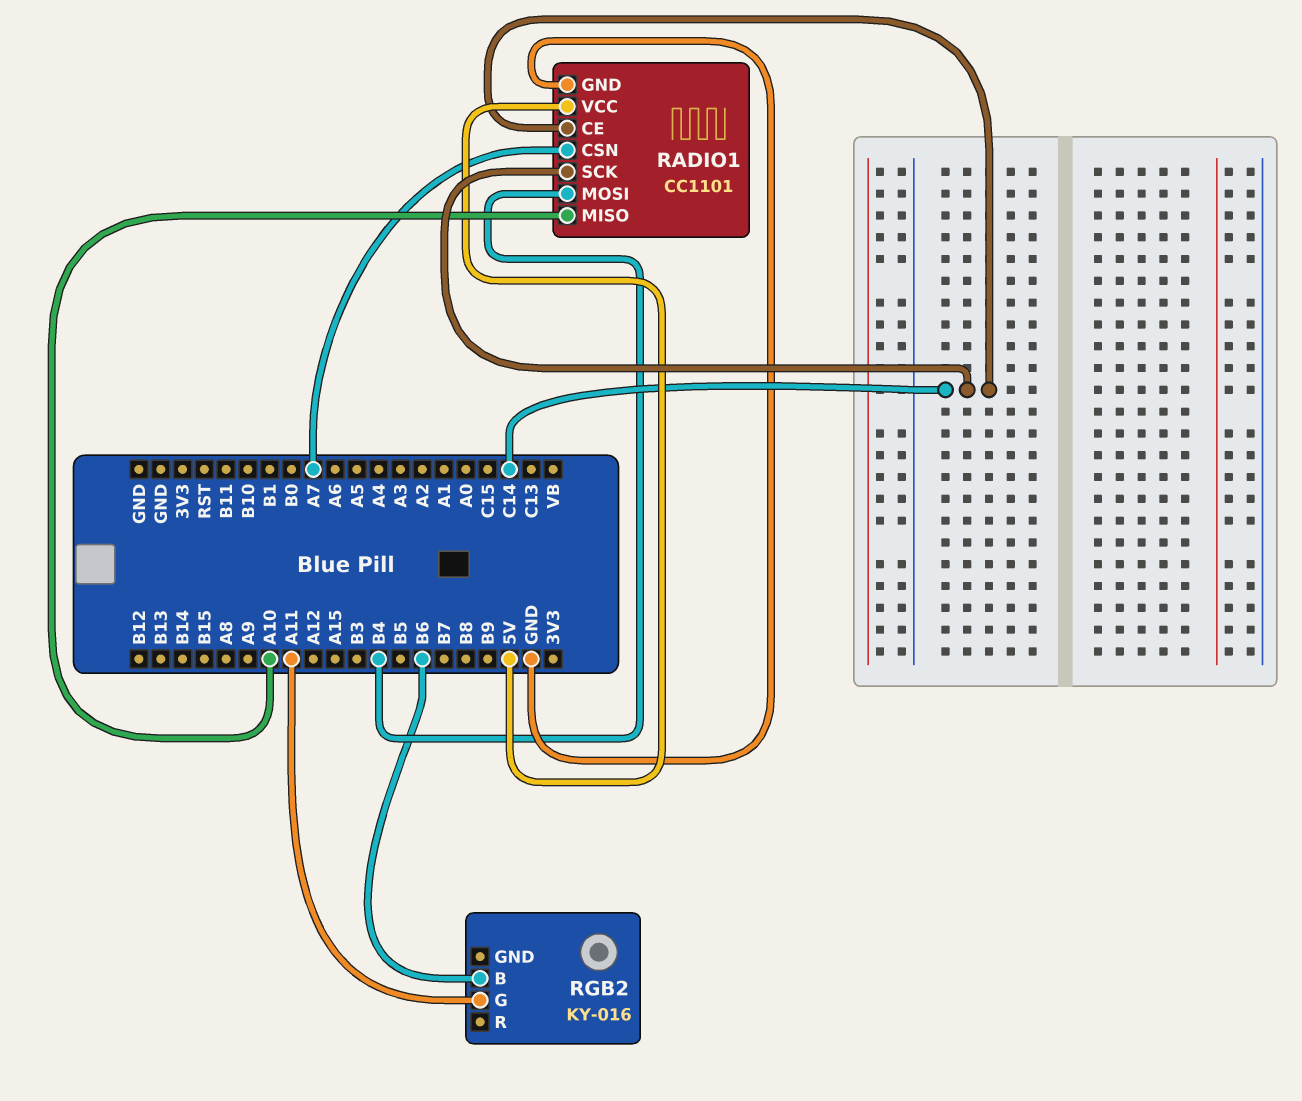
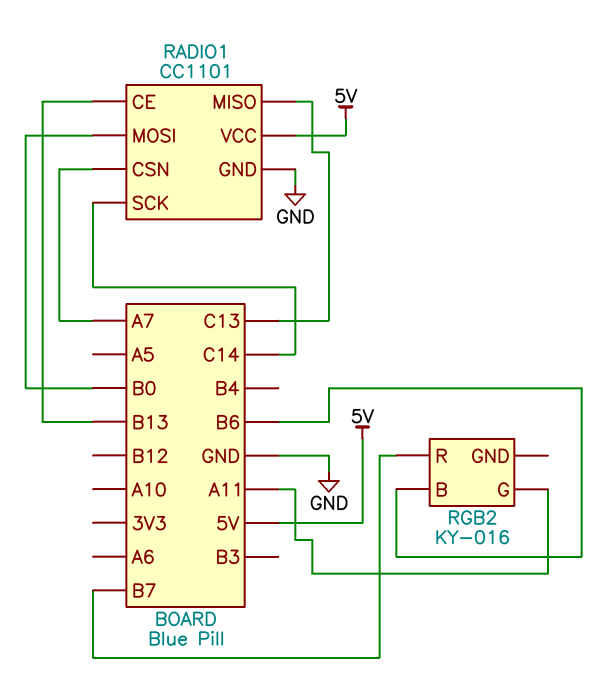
RADIO1 pin CE: C14 -> B13
RADIO1 pin MISO: A10 -> C13
RADIO1 pin MOSI: B4 -> B0
RGB2 pin R: none -> B7

